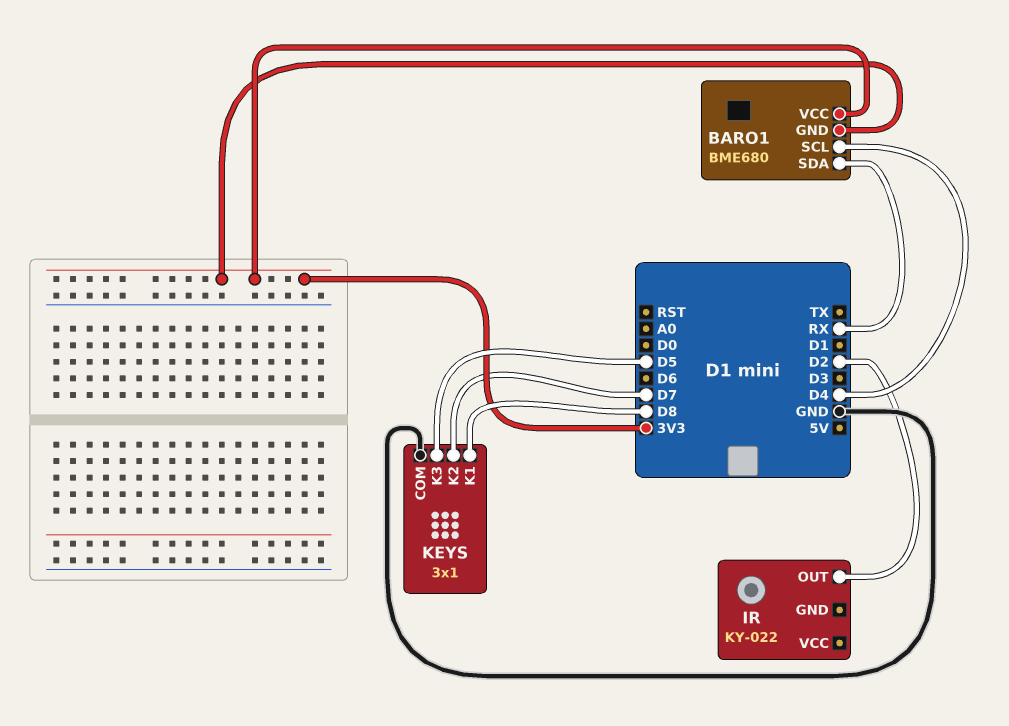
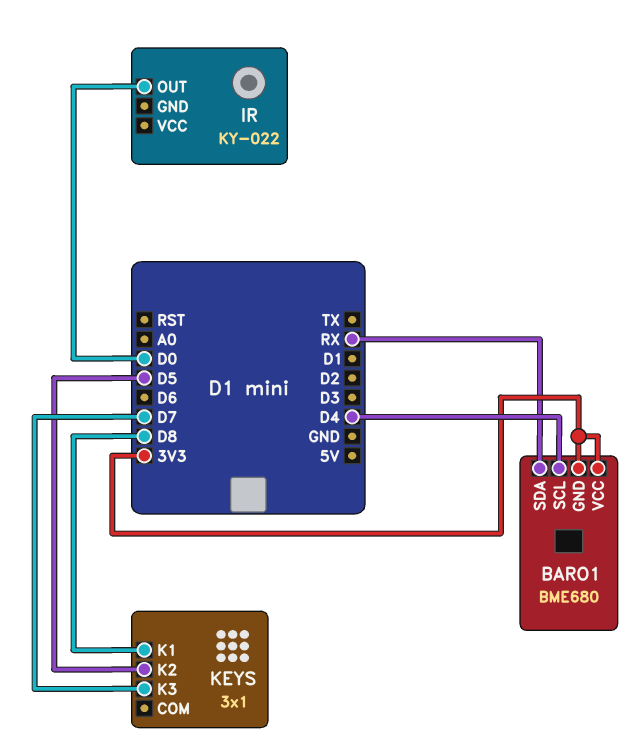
IR pin OUT: D2 -> D0
KEYS pin COM: GND -> none
KEYS pin K2: D7 -> D5
KEYS pin K3: D5 -> D7

